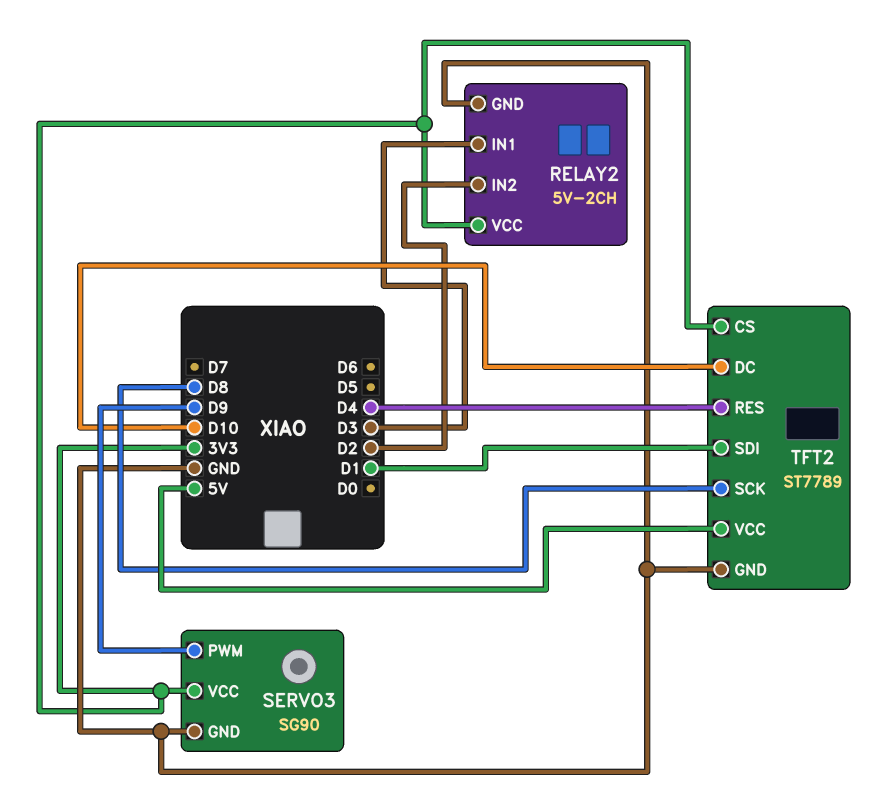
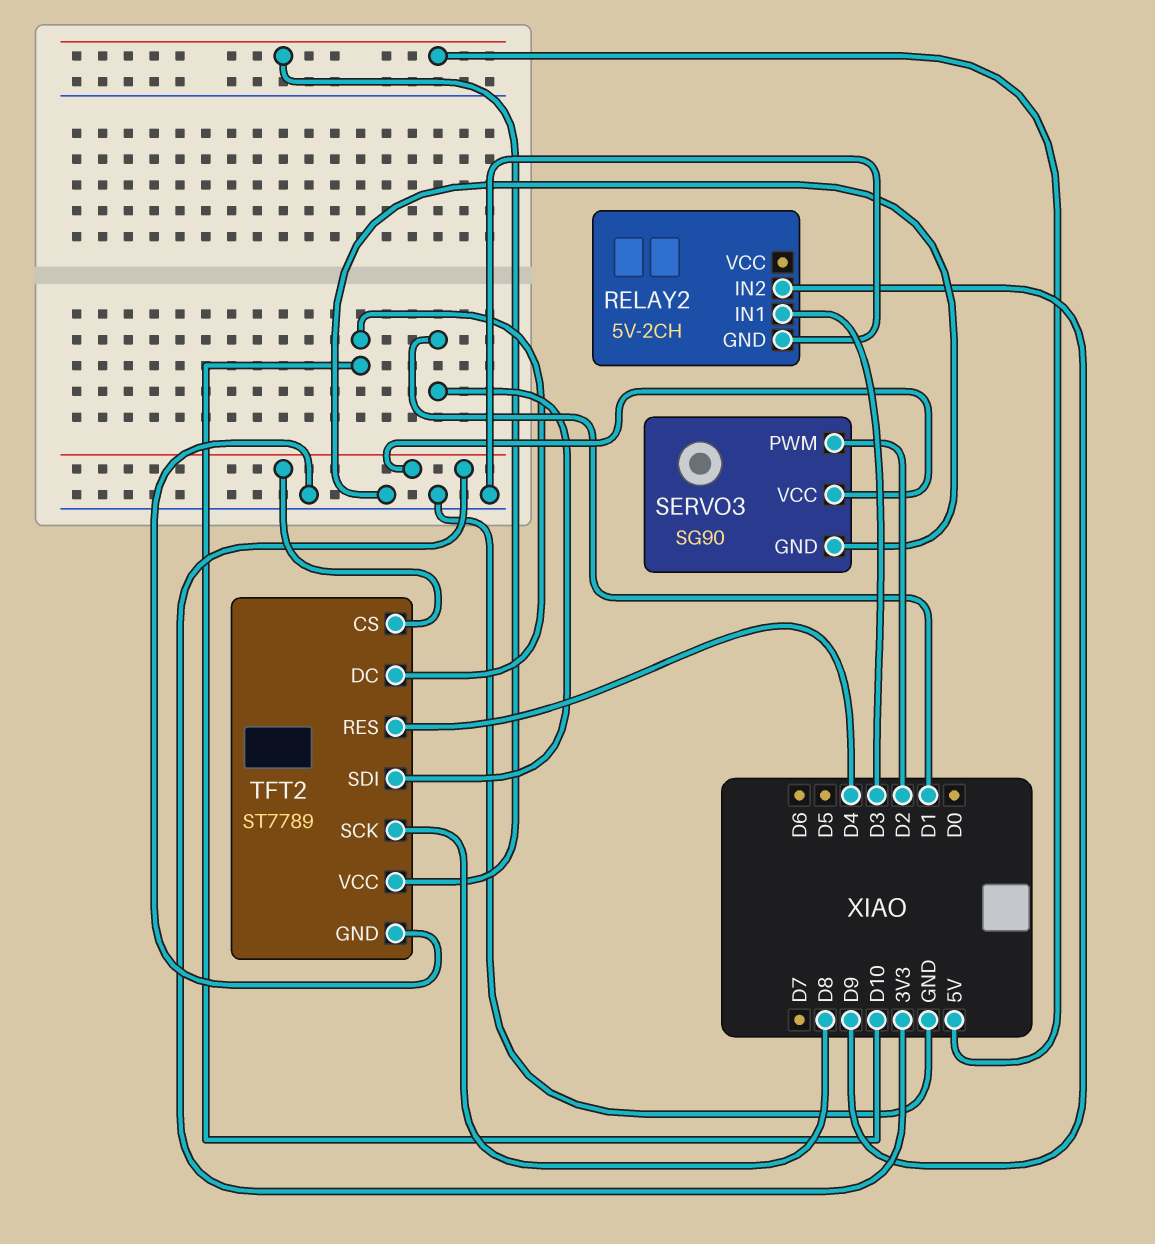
RELAY2 pin IN2: D2 -> D9
RELAY2 pin VCC: 3V3 -> none
SERVO3 pin PWM: D9 -> D2

